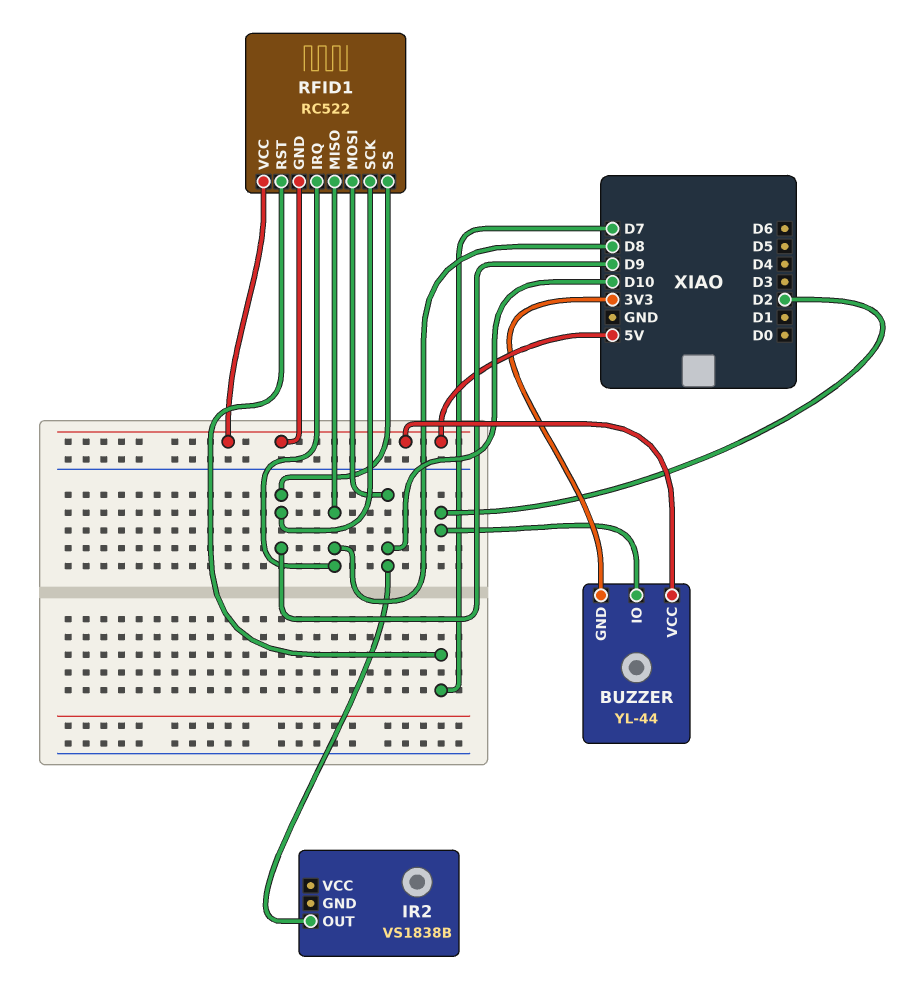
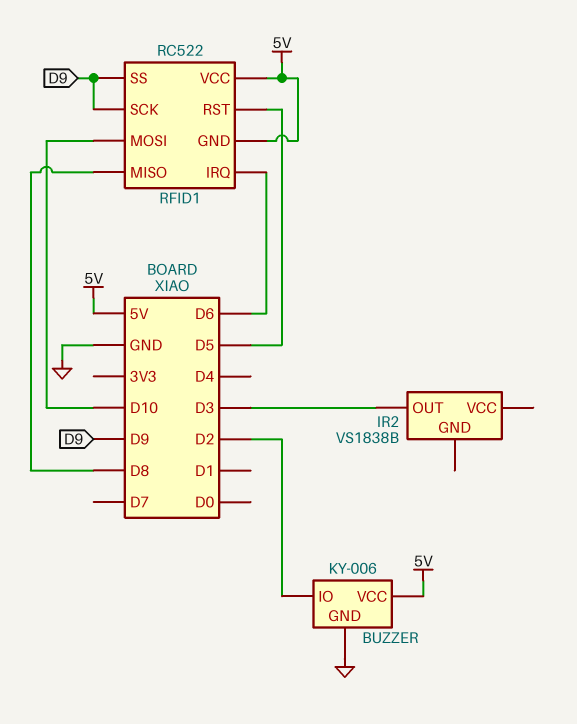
BUZZER: YL-44 -> KY-006
BUZZER pin GND: 3V3 -> GND
IR2 pin OUT: D10 -> D3
RFID1 pin IRQ: D8 -> D6
RFID1 pin RST: D7 -> D5

